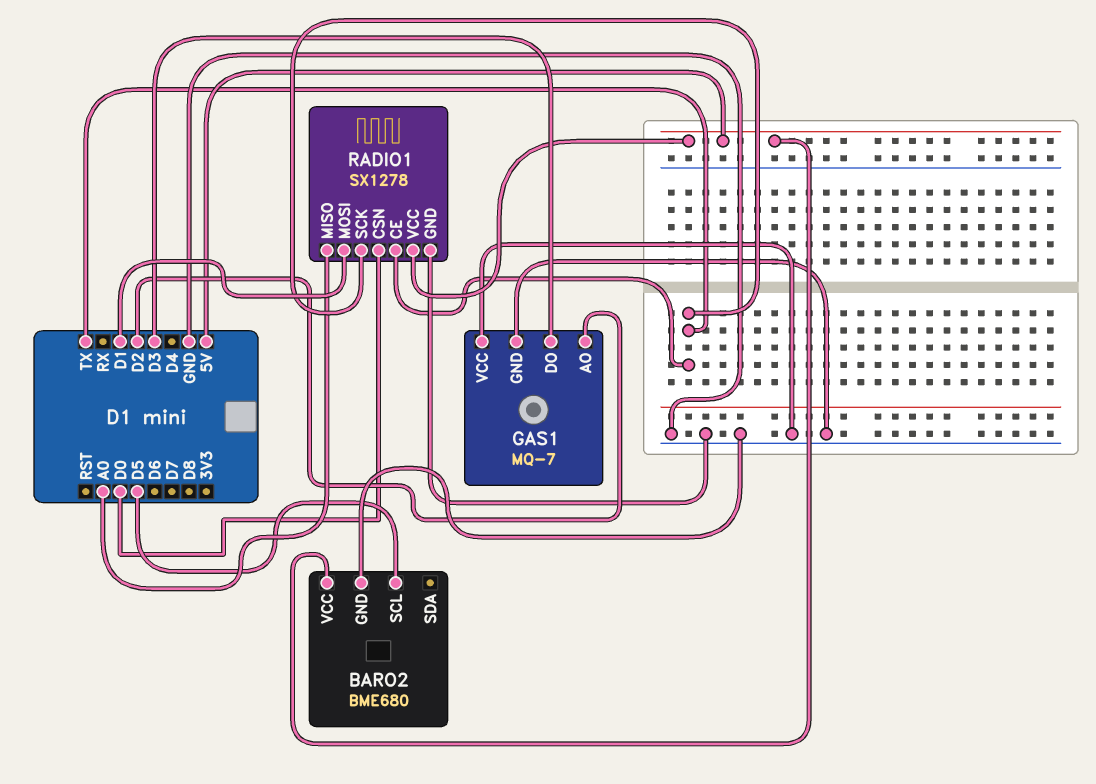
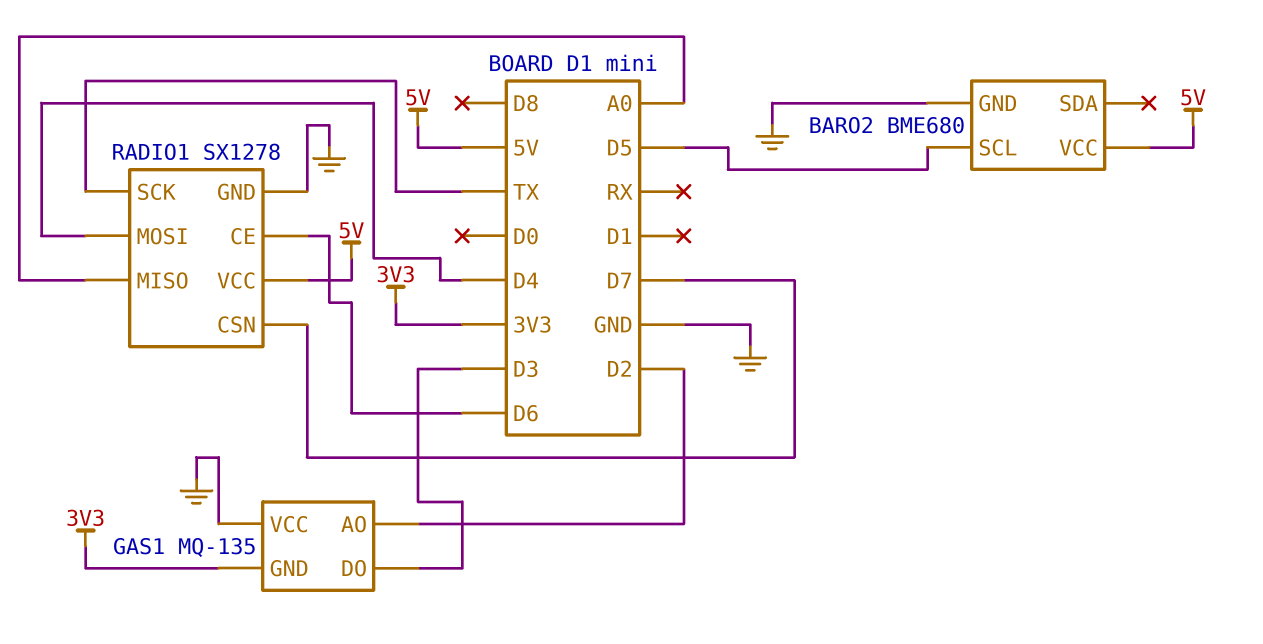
GAS1: MQ-7 -> MQ-135
GAS1 pin GND: GND -> 3V3
RADIO1 pin CE: TX -> D6
RADIO1 pin CSN: D0 -> D7
RADIO1 pin MOSI: D1 -> D4

